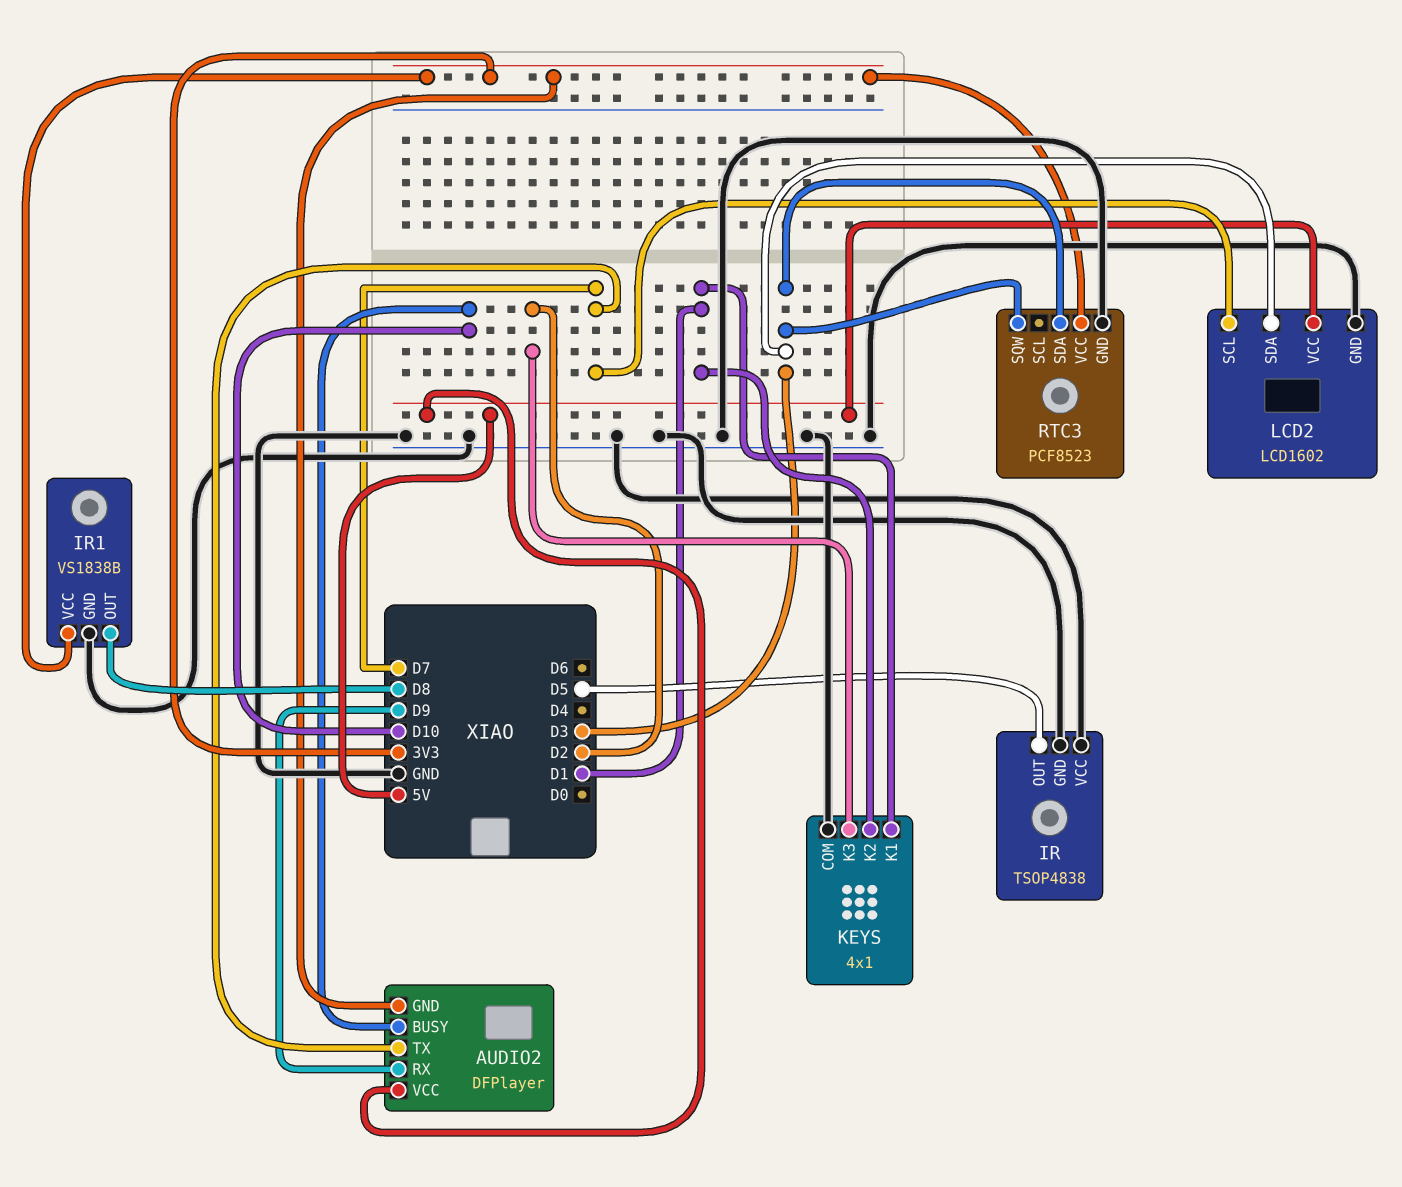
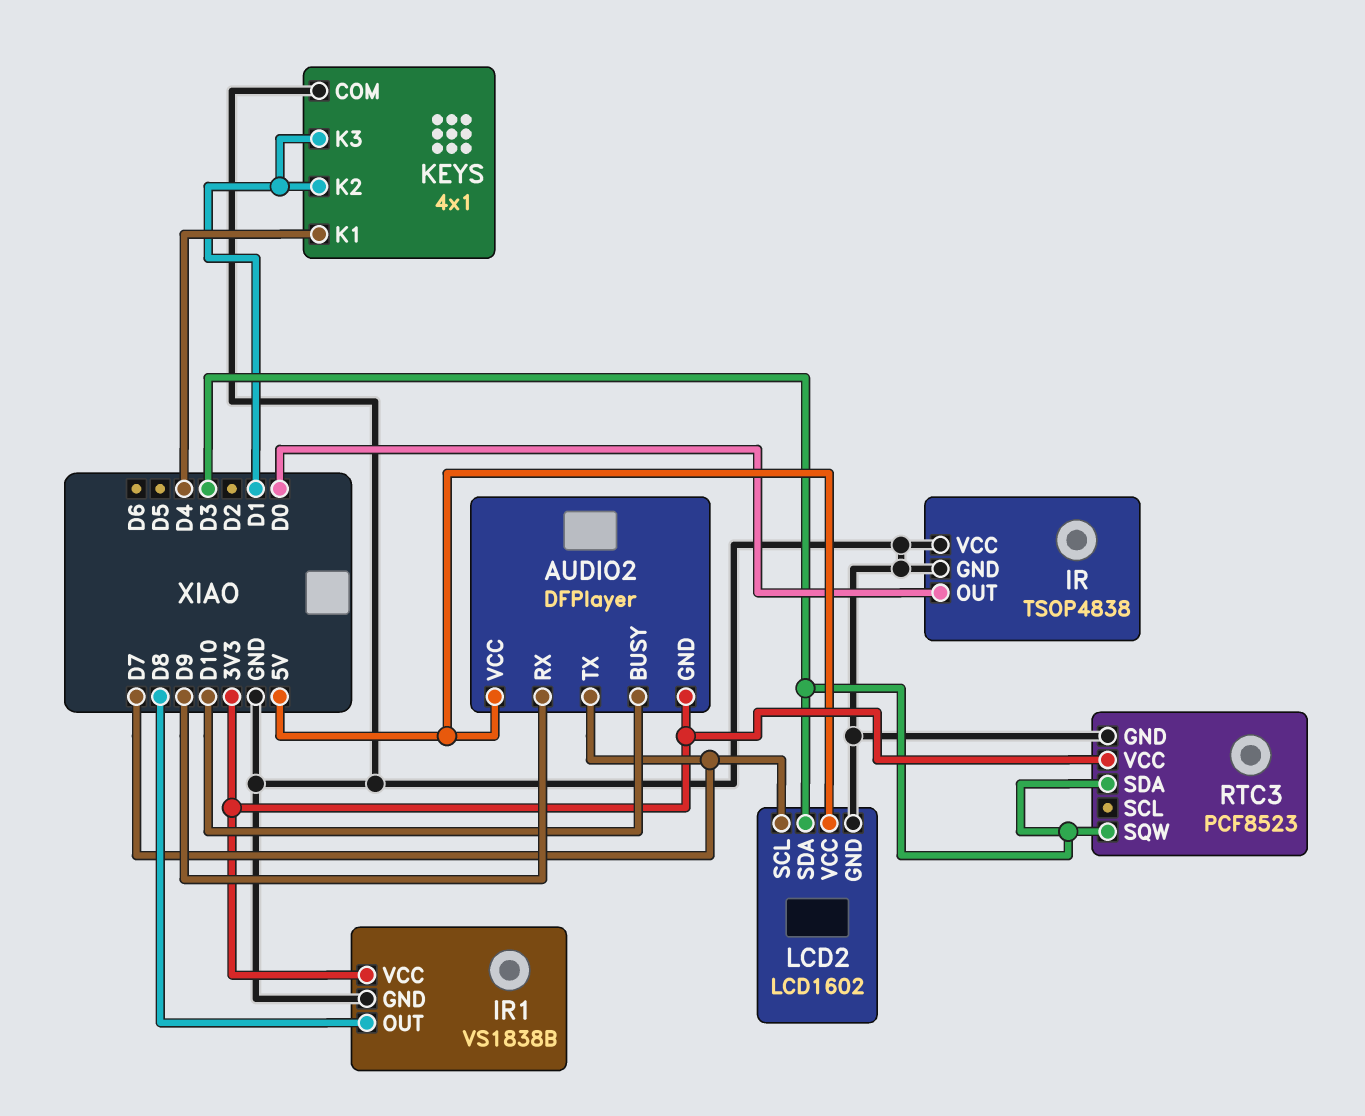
IR pin OUT: D5 -> D0
KEYS pin K1: D1 -> D4
KEYS pin K3: D2 -> D1

